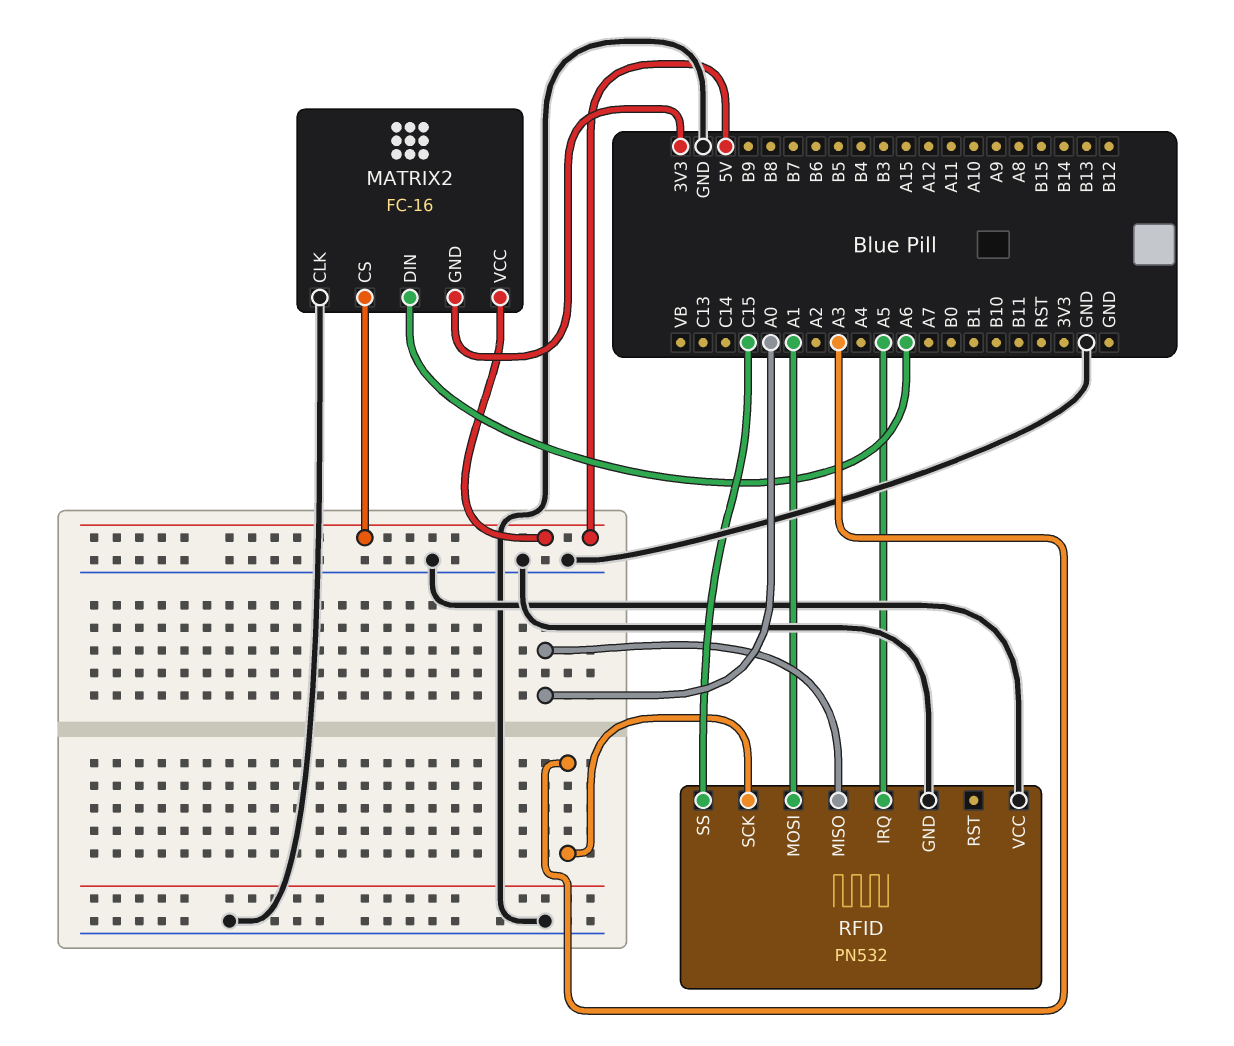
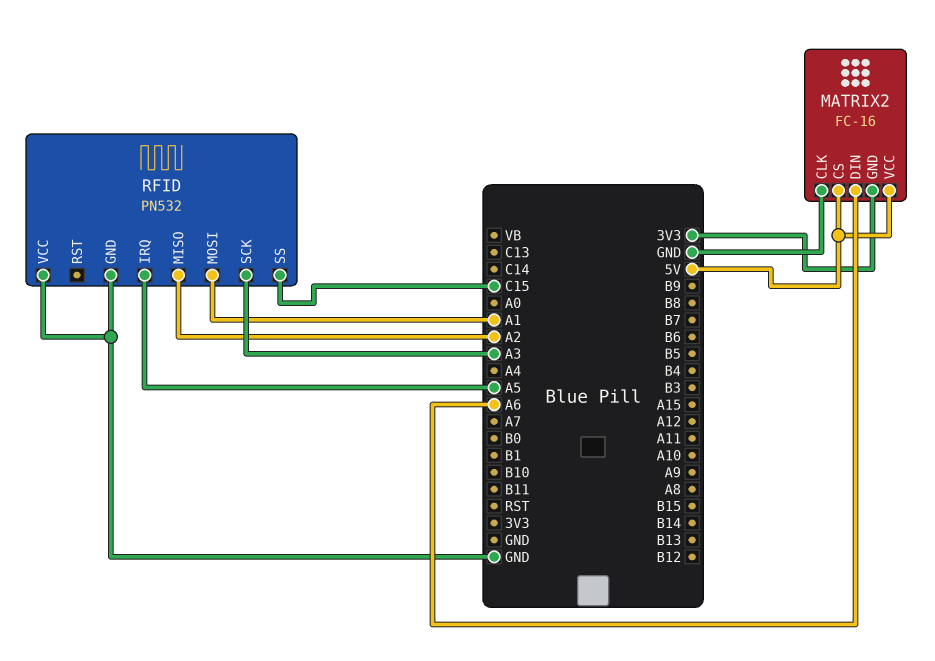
RFID pin MISO: A0 -> A2

